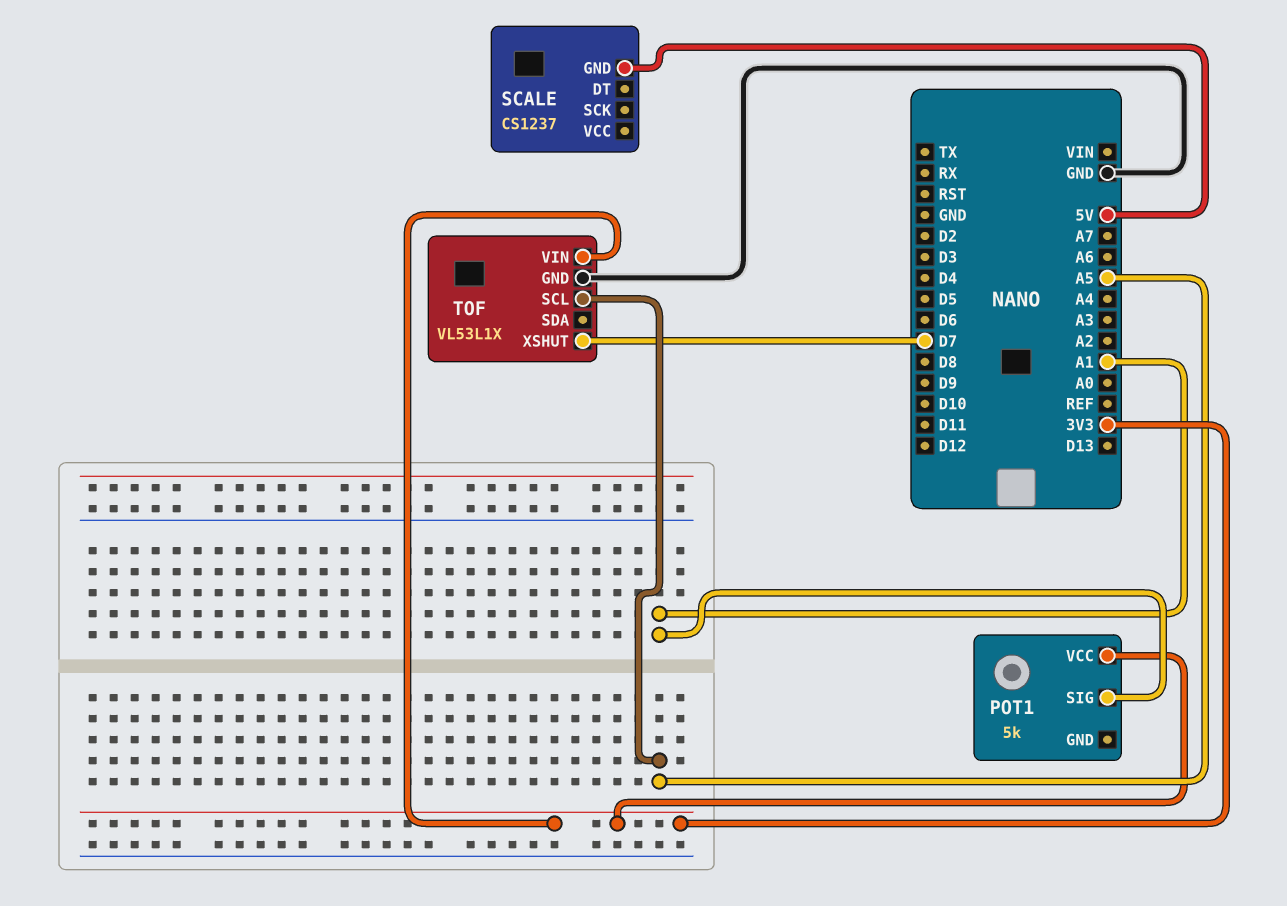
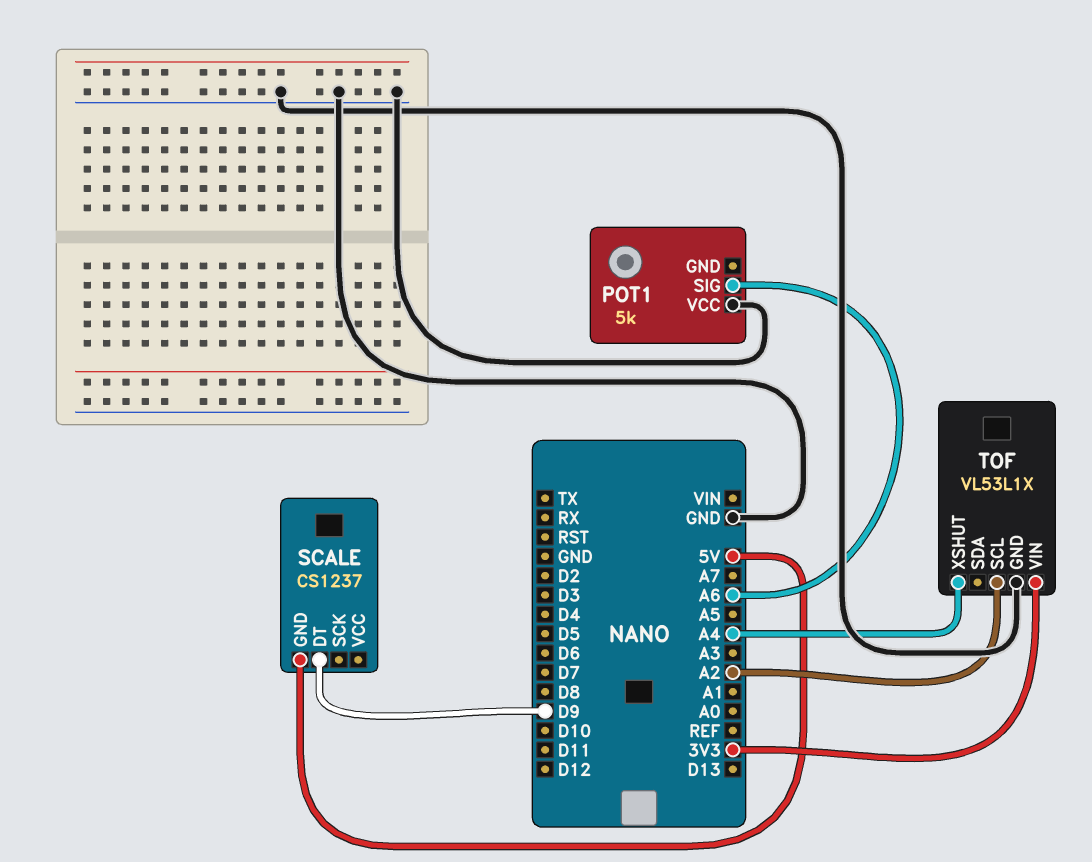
POT1 pin SIG: A1 -> A6
POT1 pin VCC: 3V3 -> GND
SCALE pin DT: none -> D9
TOF pin SCL: A5 -> A2
TOF pin XSHUT: D7 -> A4

